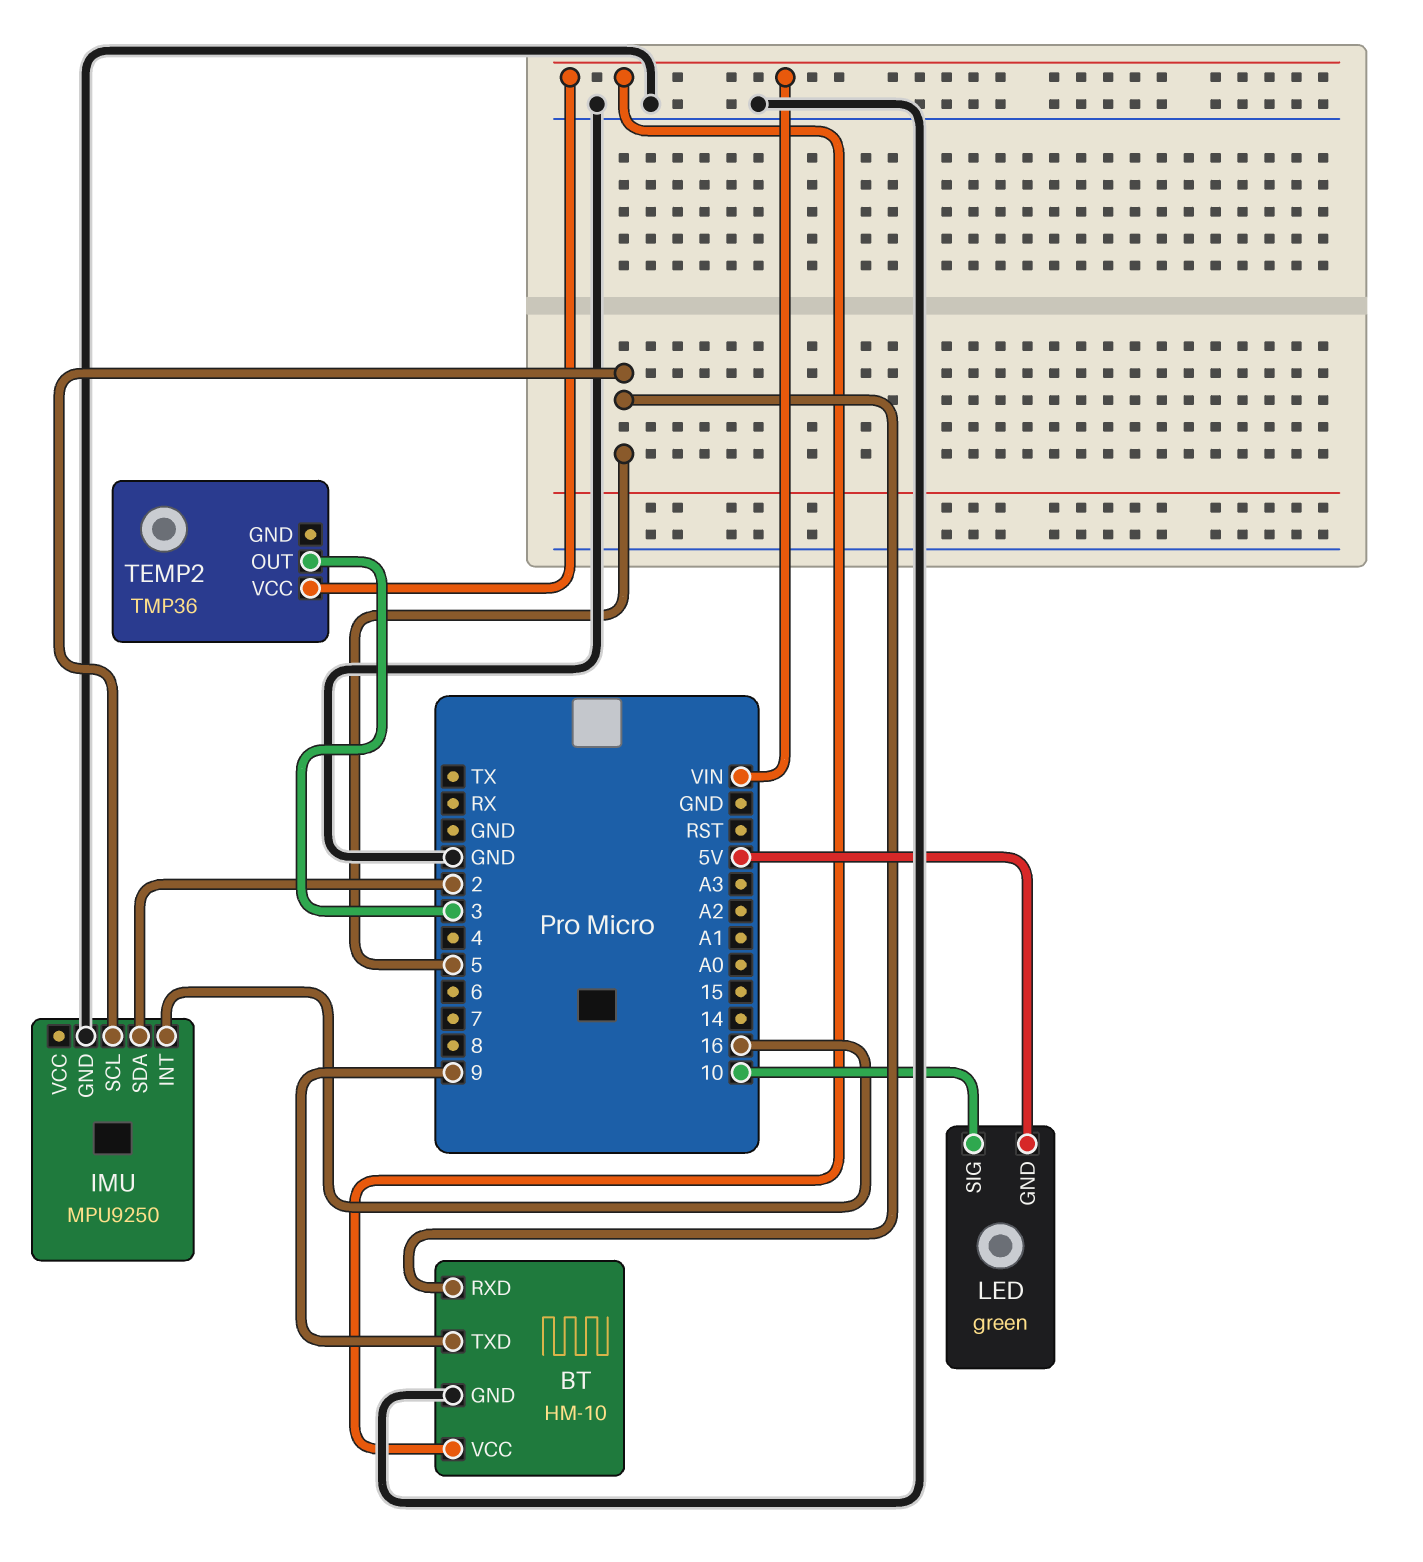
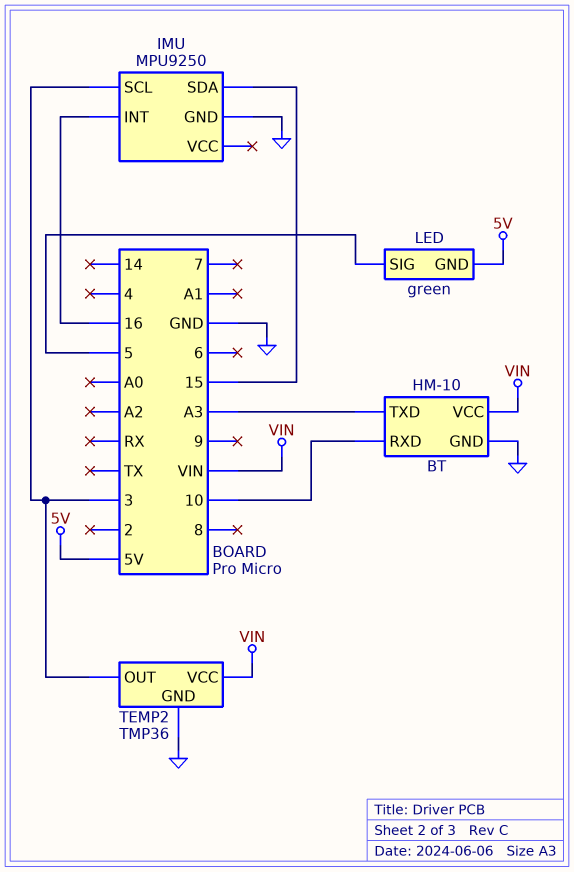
BT pin RXD: 5 -> 10
BT pin TXD: 9 -> A3
IMU pin SCL: 5 -> 3
IMU pin SDA: 2 -> 15
LED pin SIG: 10 -> 5
TEMP2 pin GND: none -> GND

